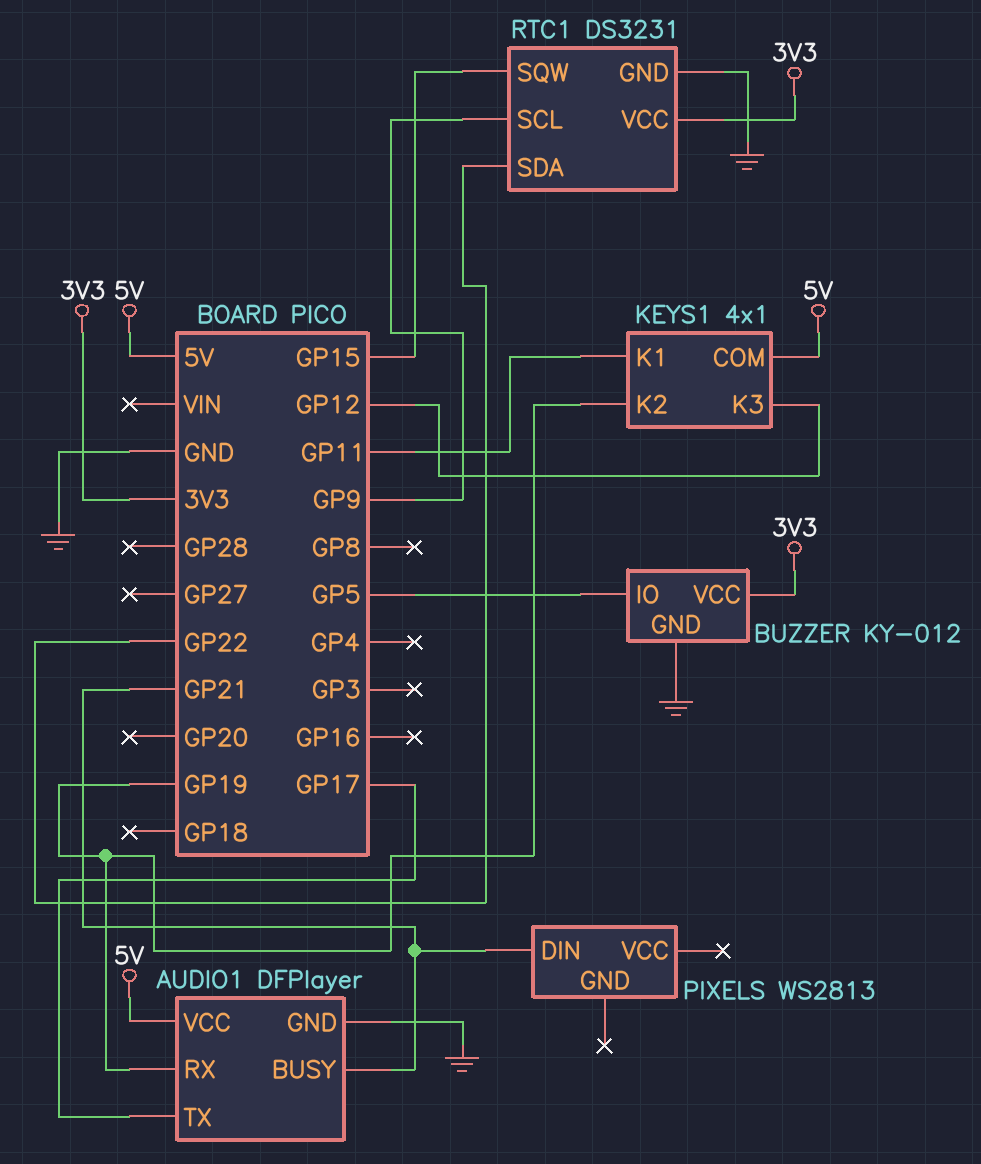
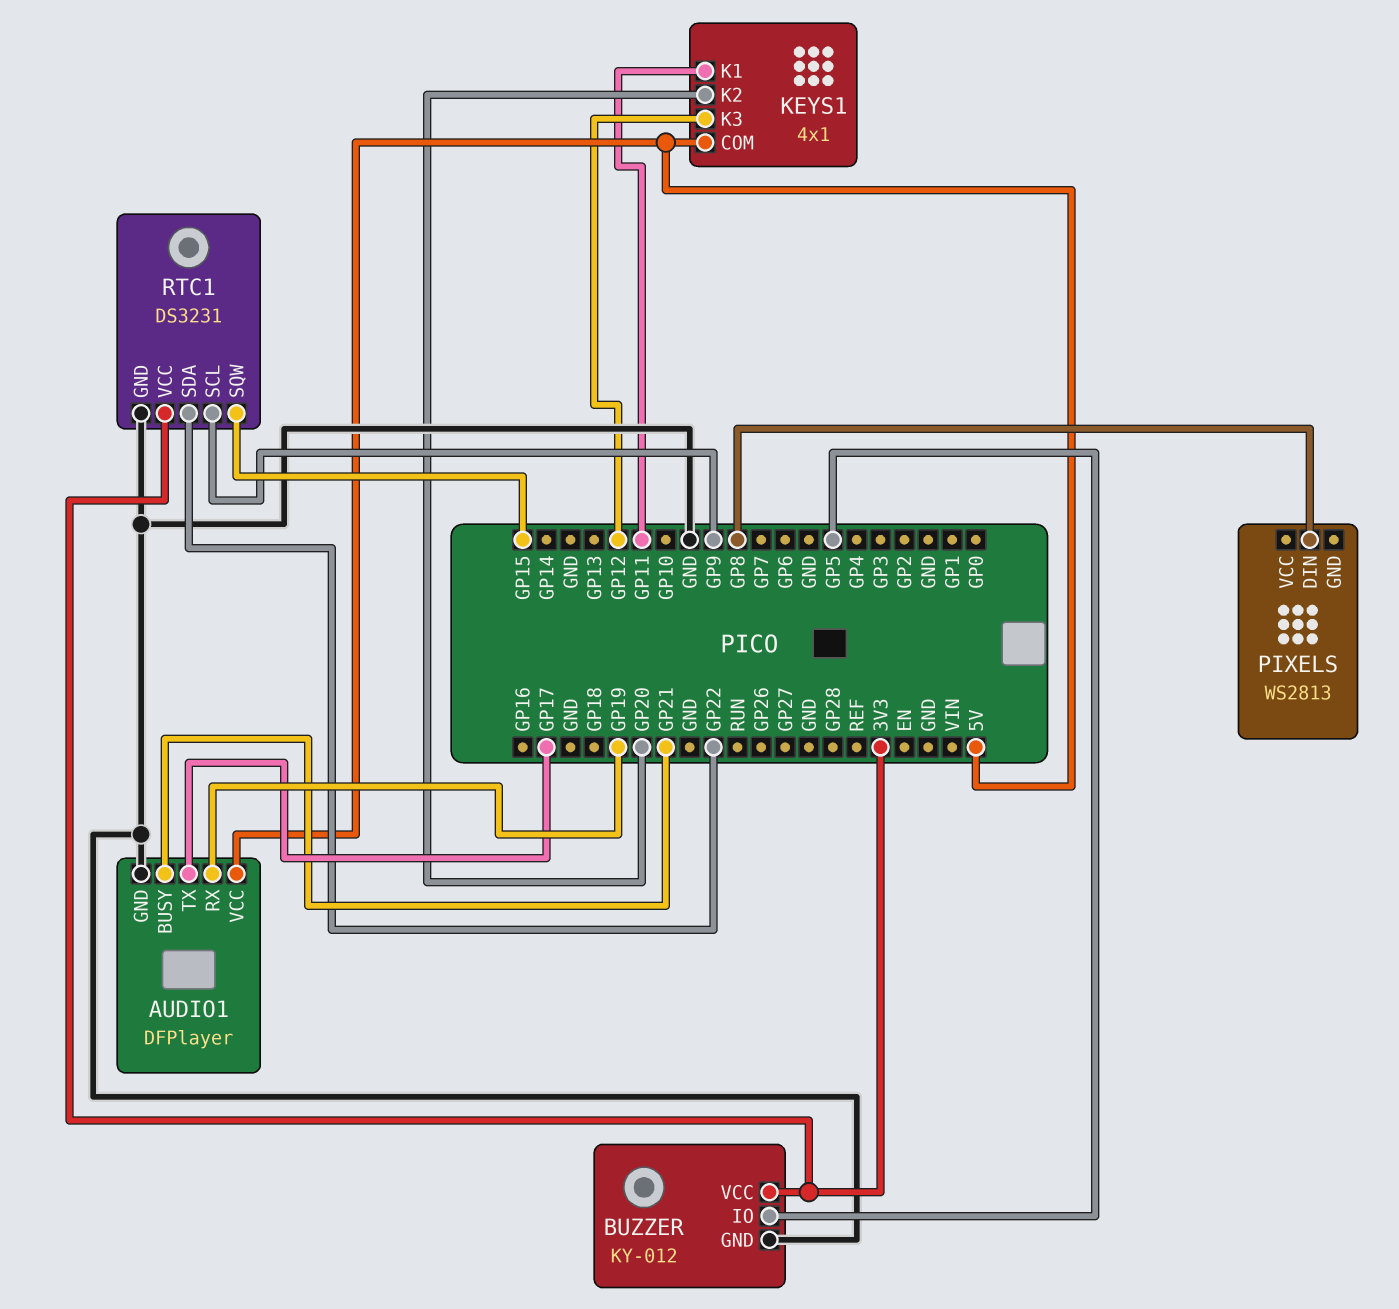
KEYS1 pin K2: GP19 -> GP20
PIXELS pin DIN: GP21 -> GP8

